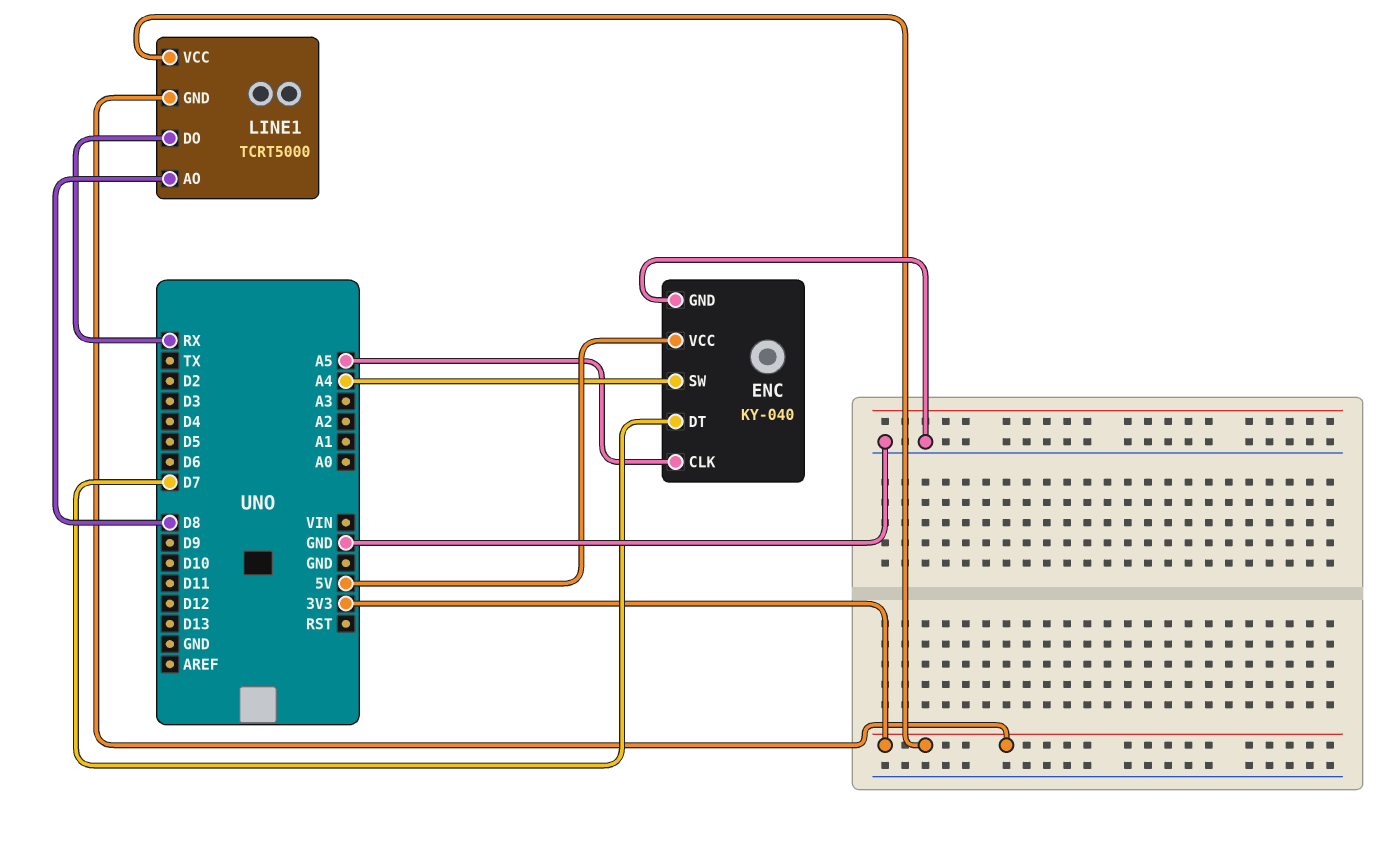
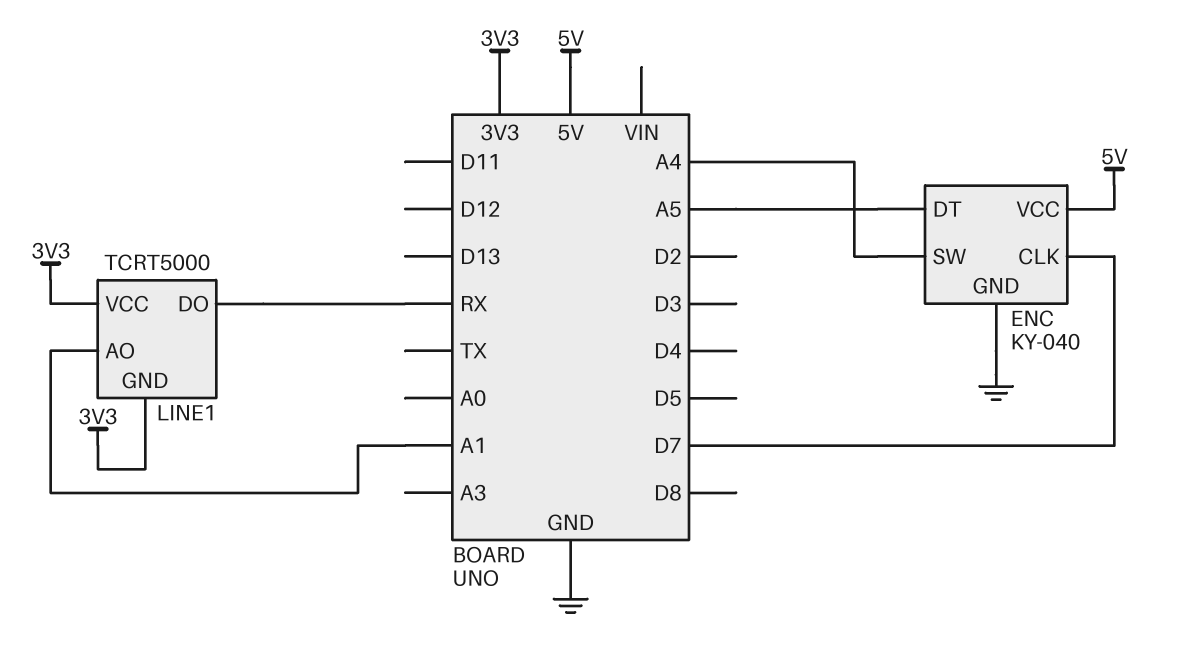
ENC pin CLK: A5 -> D7
ENC pin DT: D7 -> A5
LINE1 pin AO: D8 -> A1

